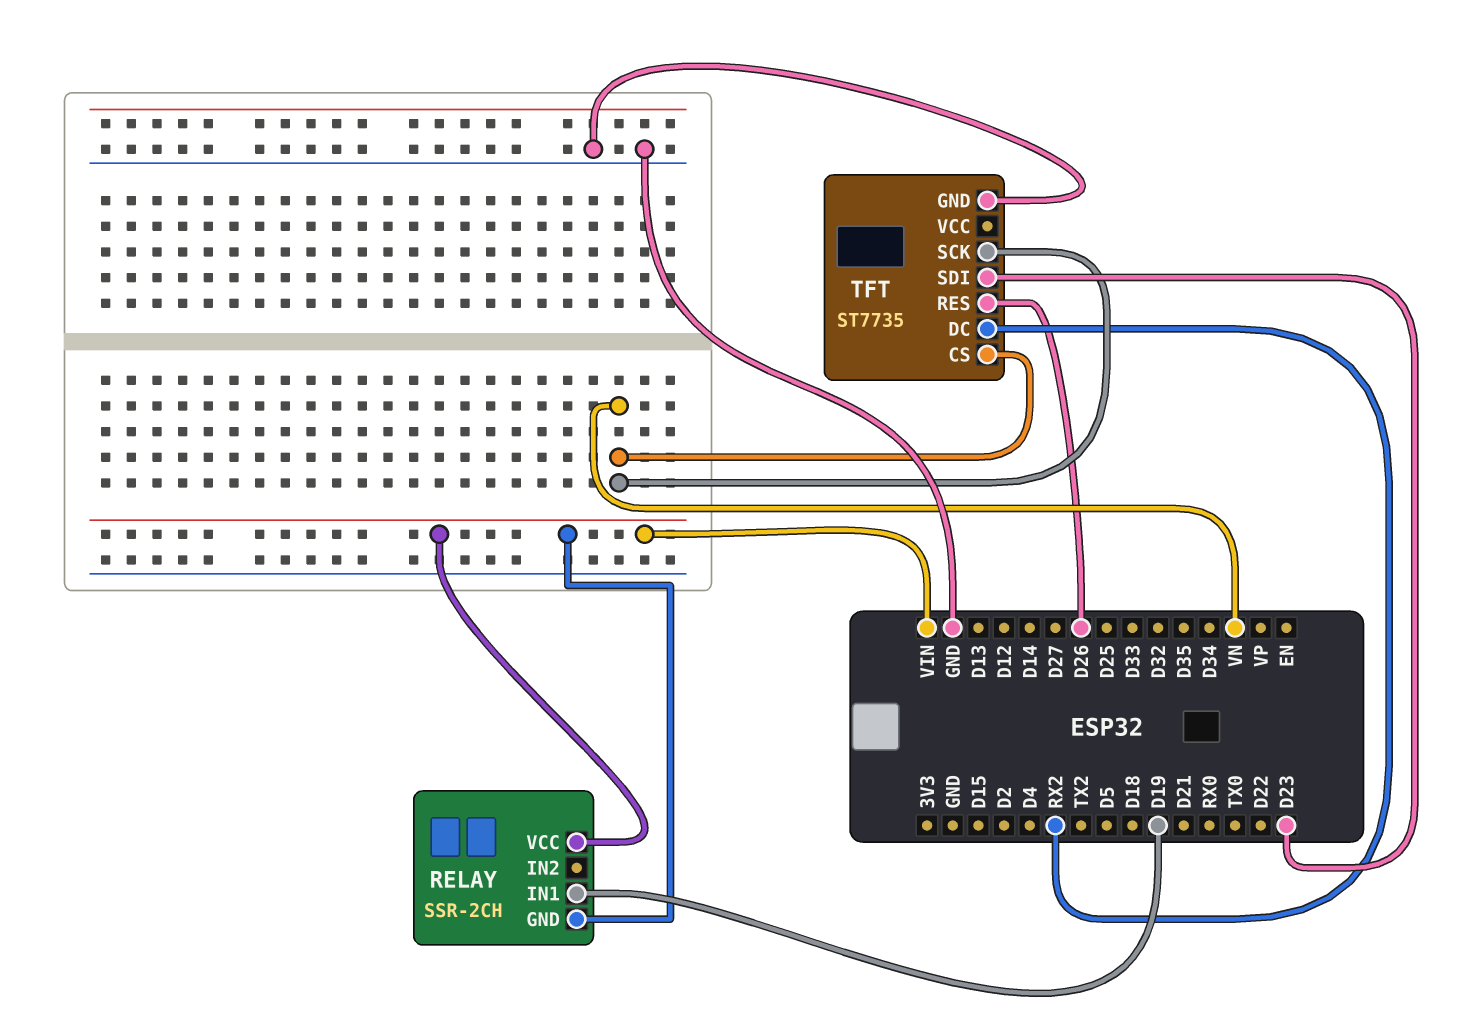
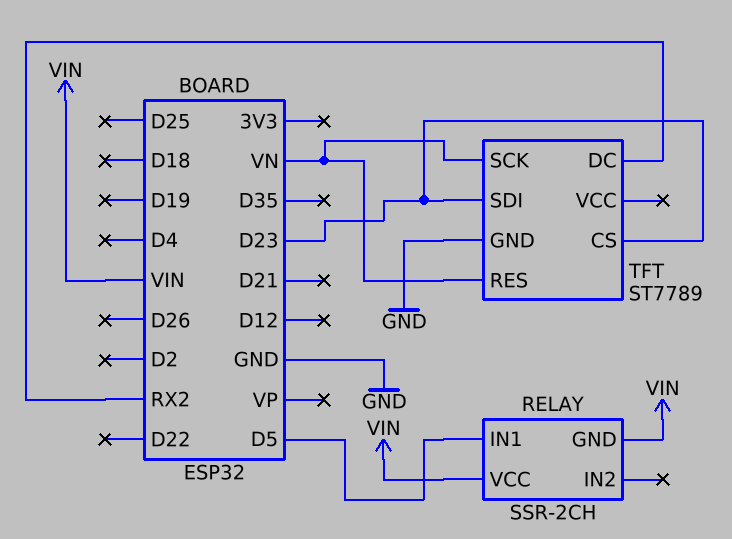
RELAY pin IN1: D19 -> D5
TFT: ST7735 -> ST7789
TFT pin CS: VN -> D23
TFT pin RES: D26 -> VN

